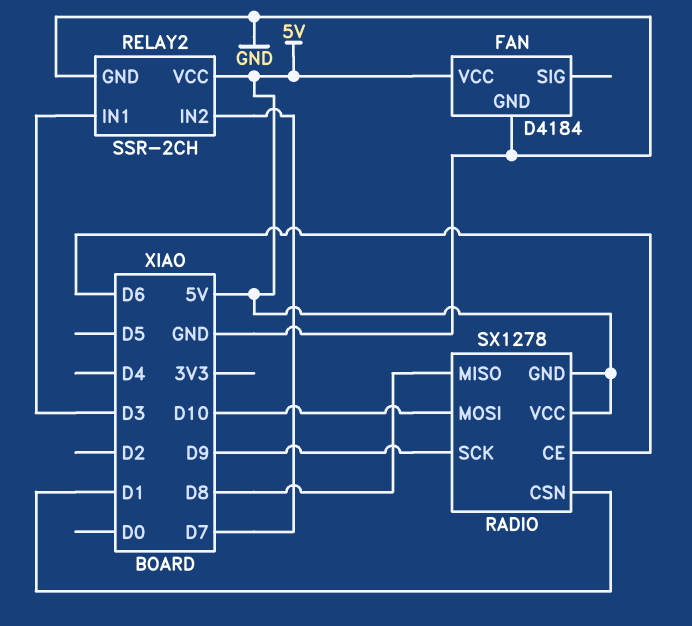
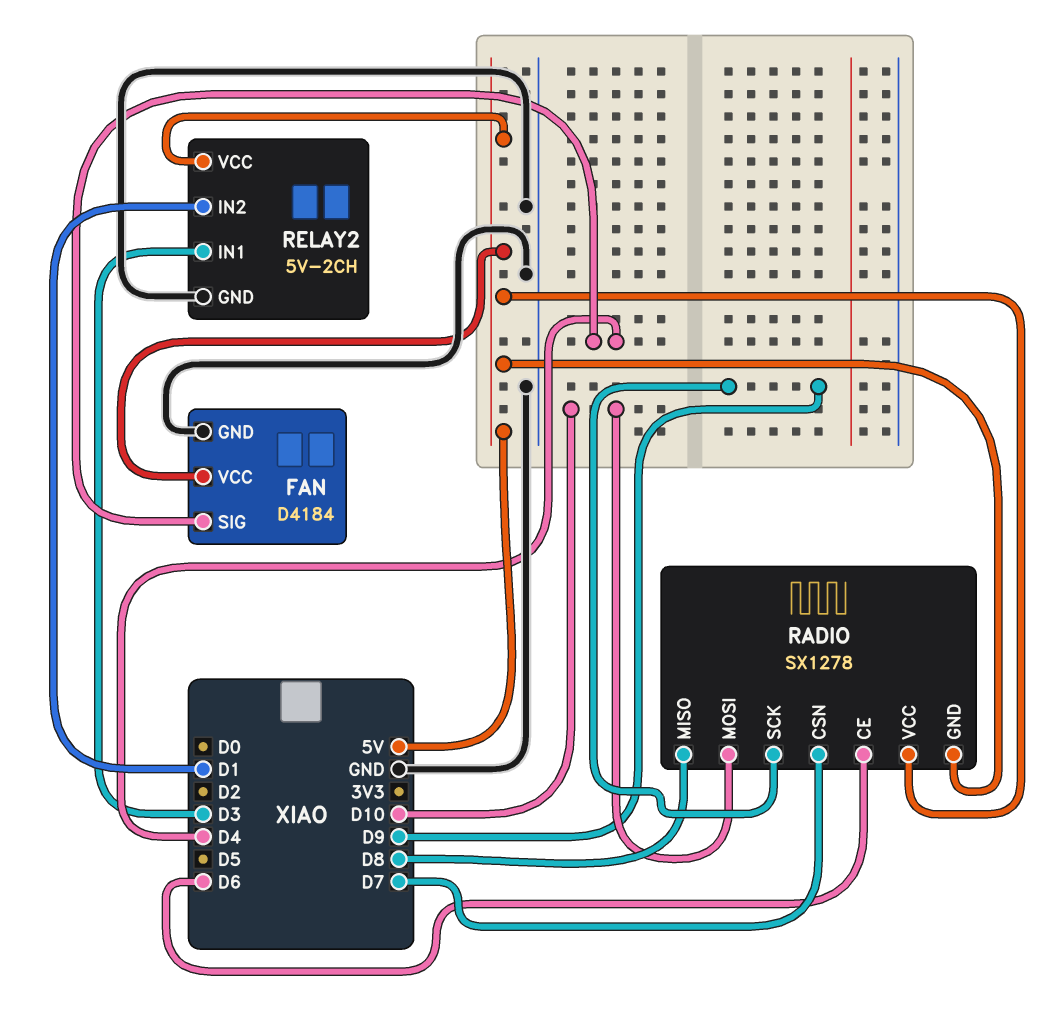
FAN pin SIG: none -> D4
RADIO pin CSN: D1 -> D7
RELAY2: SSR-2CH -> 5V-2CH
RELAY2 pin IN2: D7 -> D1

